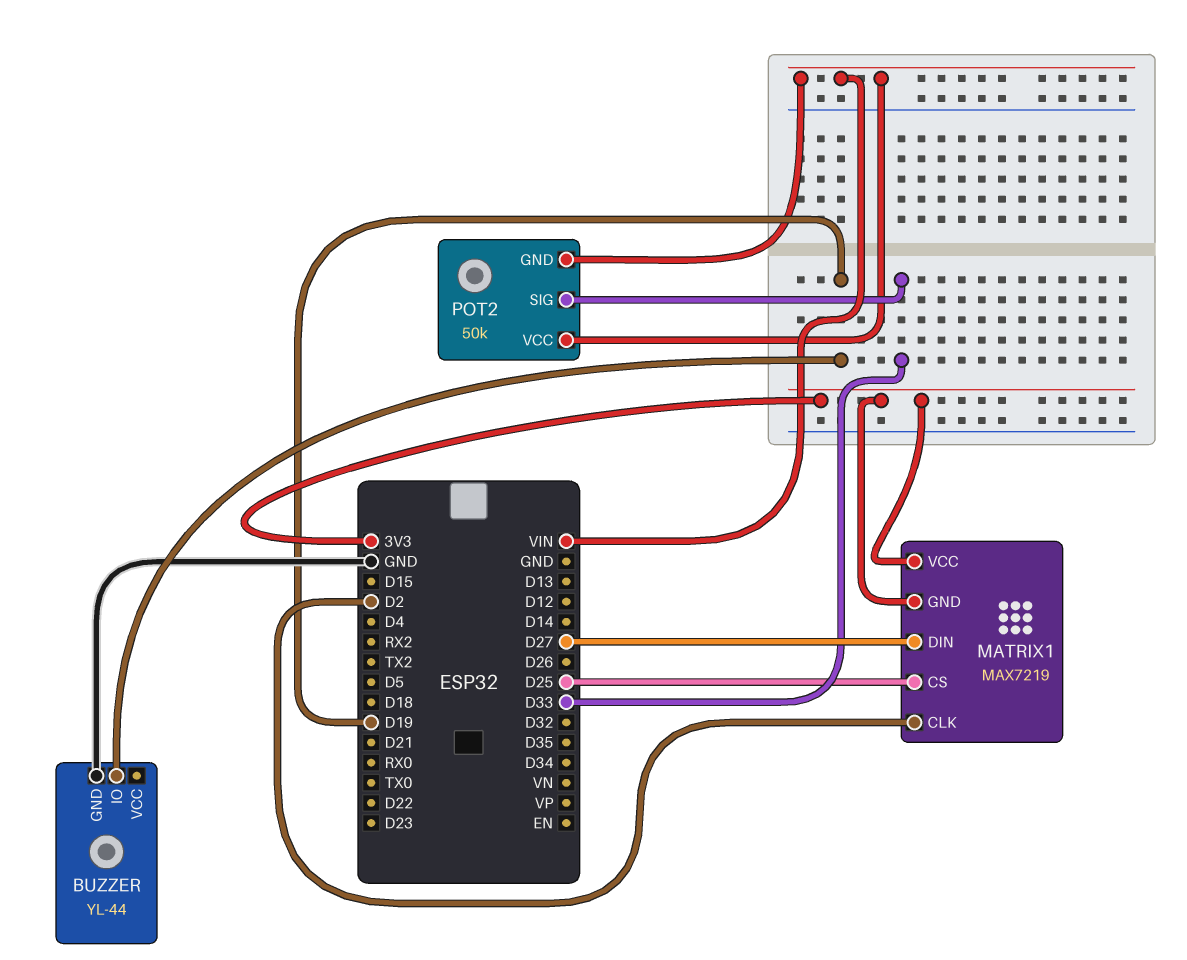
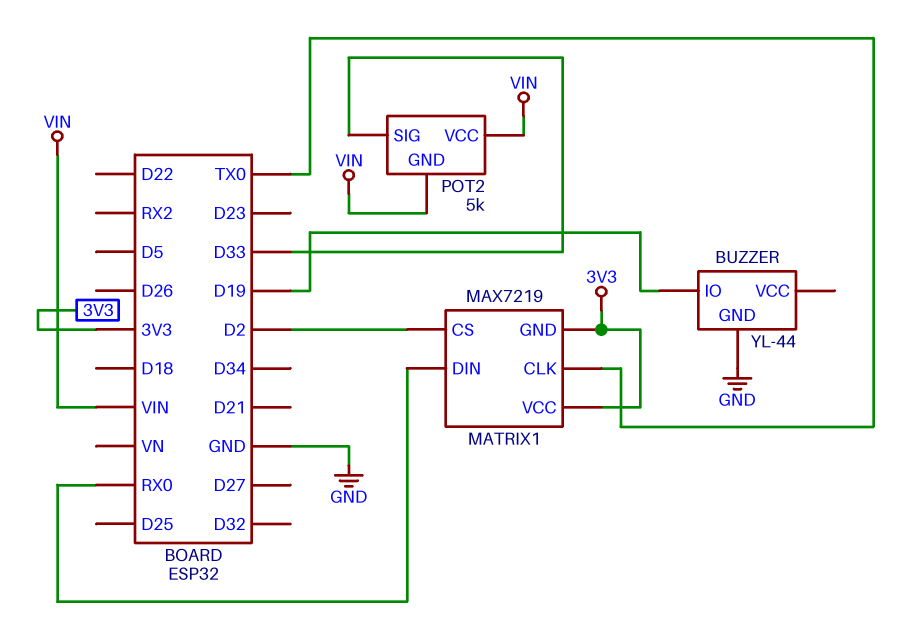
MATRIX1 pin CLK: D2 -> TX0
MATRIX1 pin CS: D25 -> D2
MATRIX1 pin DIN: D27 -> RX0
POT2: 50k -> 5k

